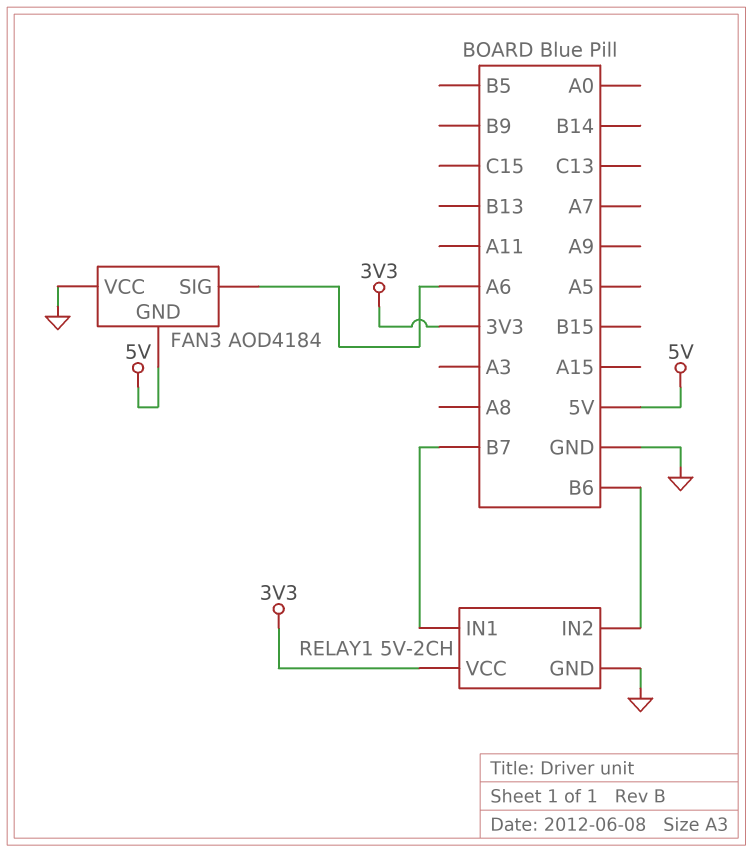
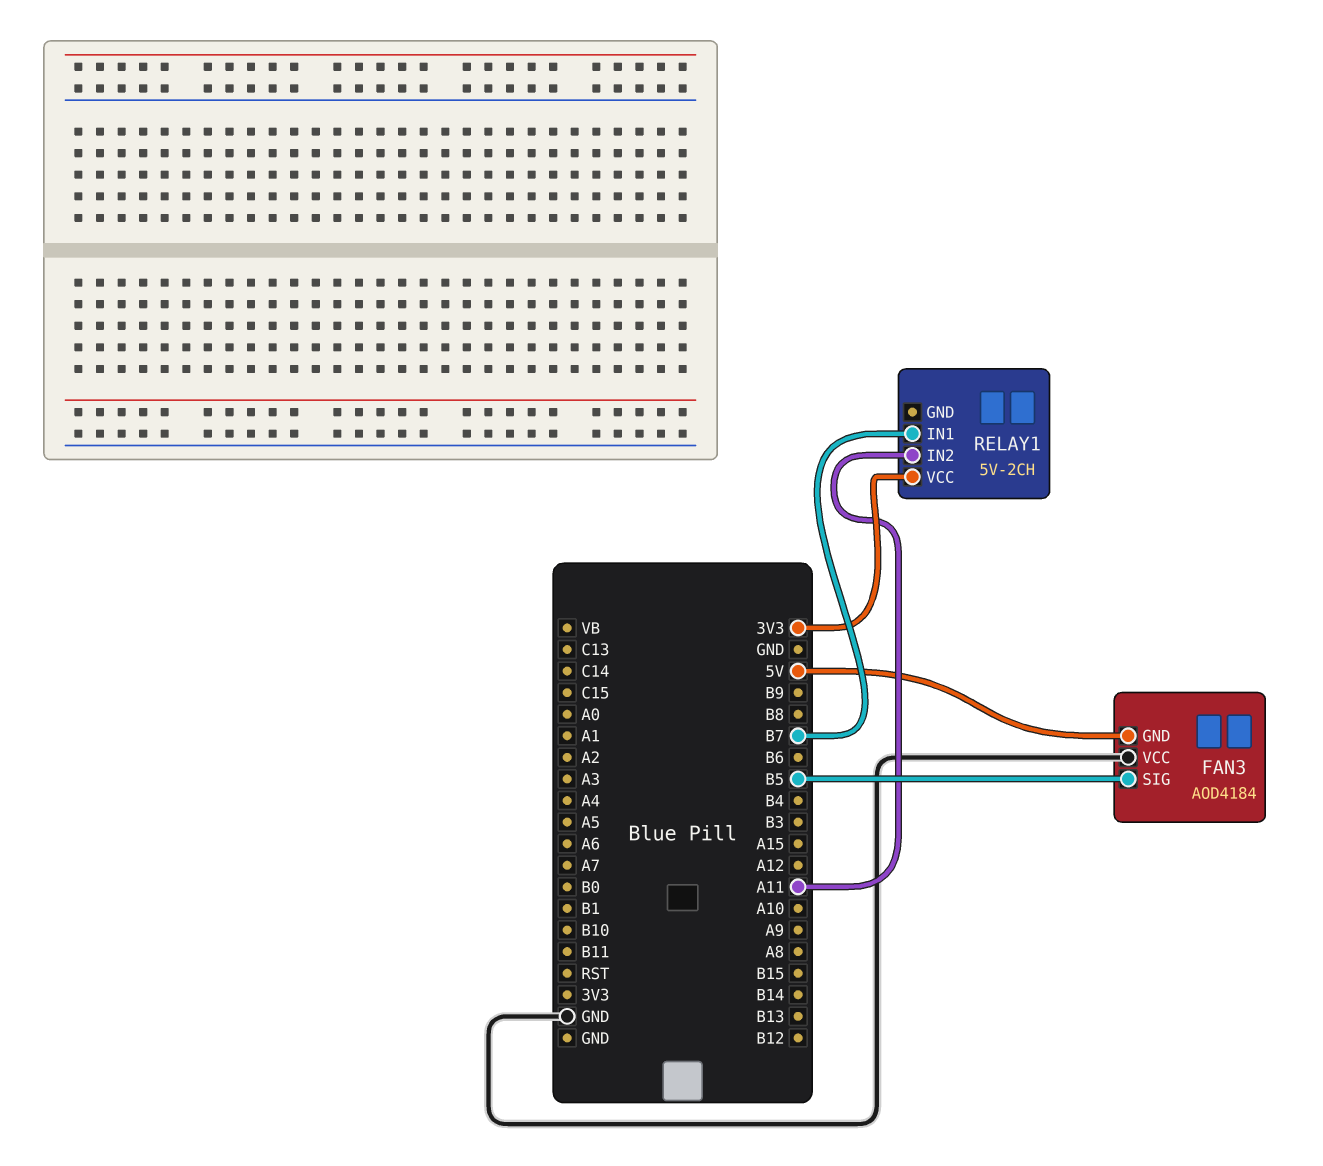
FAN3 pin SIG: A6 -> B5
RELAY1 pin GND: GND -> none
RELAY1 pin IN2: B6 -> A11

